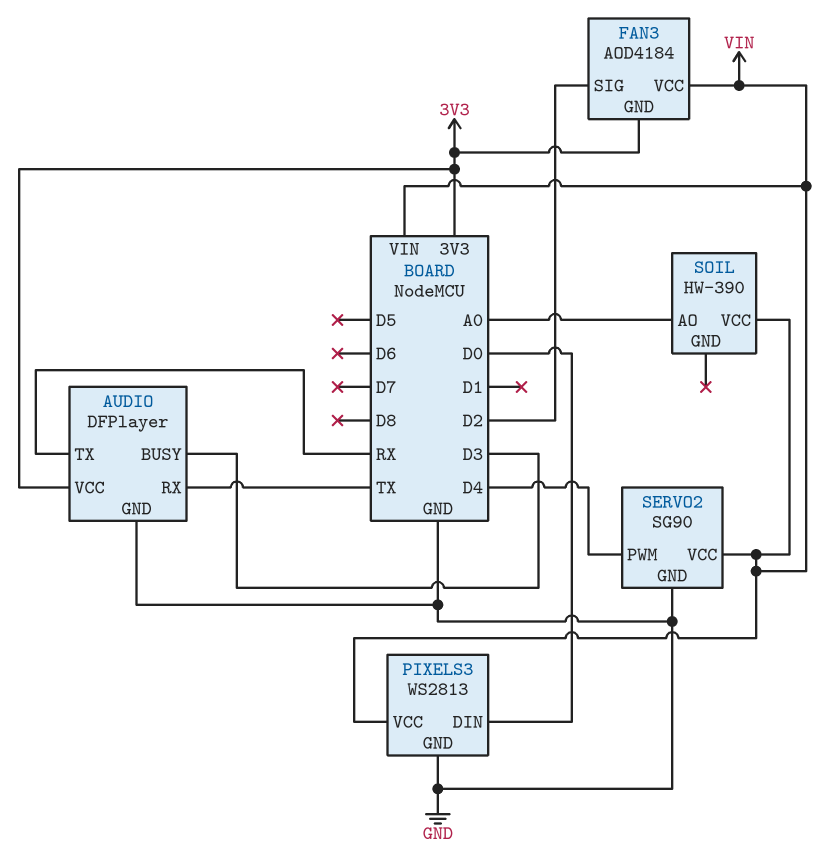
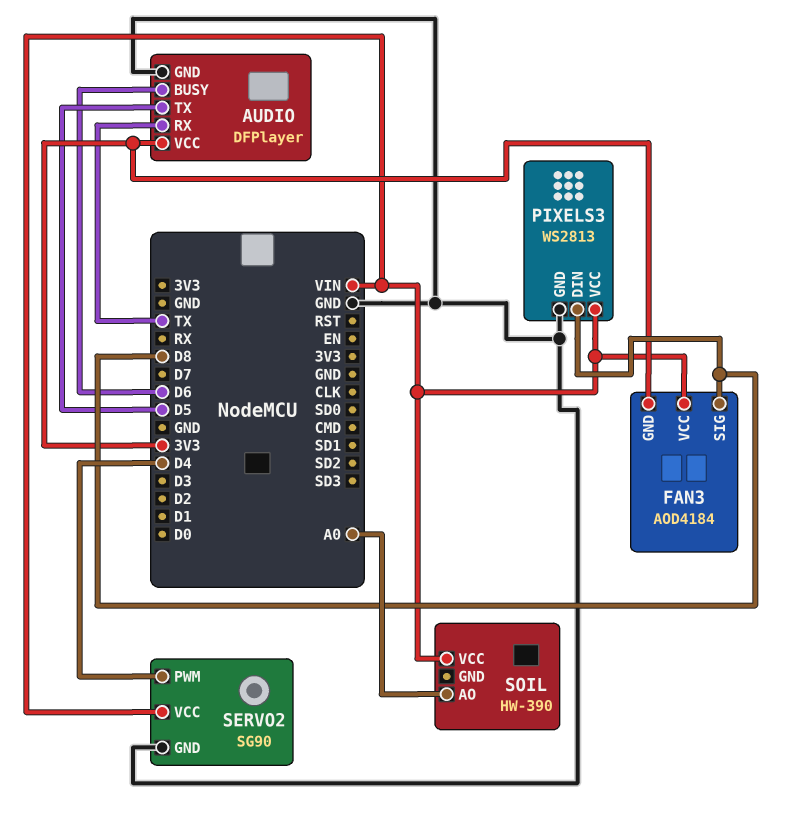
AUDIO pin BUSY: D3 -> D6
AUDIO pin TX: RX -> D5
FAN3 pin SIG: D2 -> D8
PIXELS3 pin DIN: D0 -> D8

